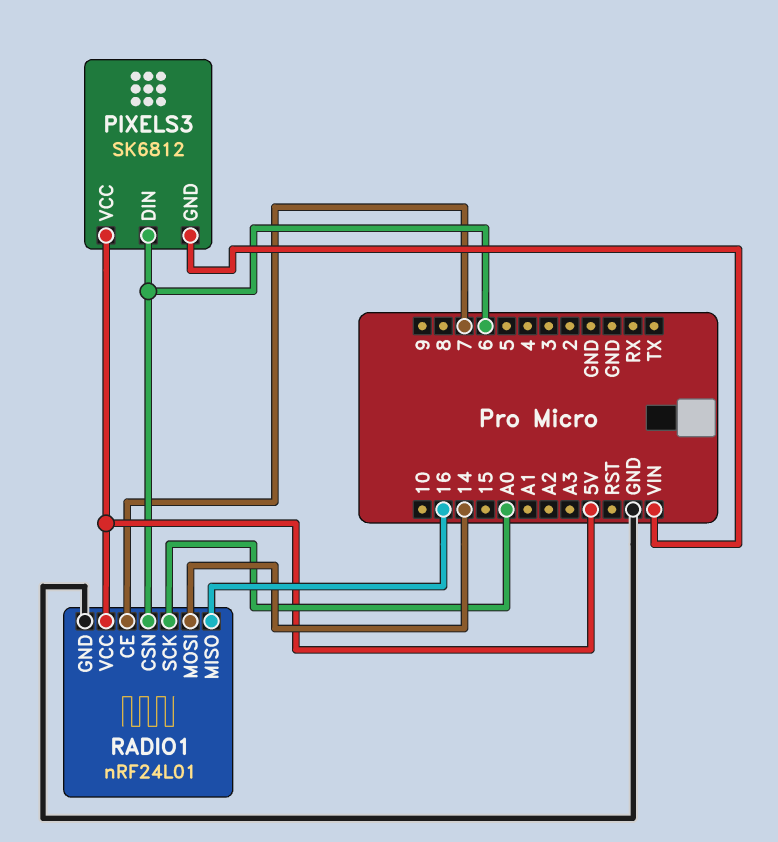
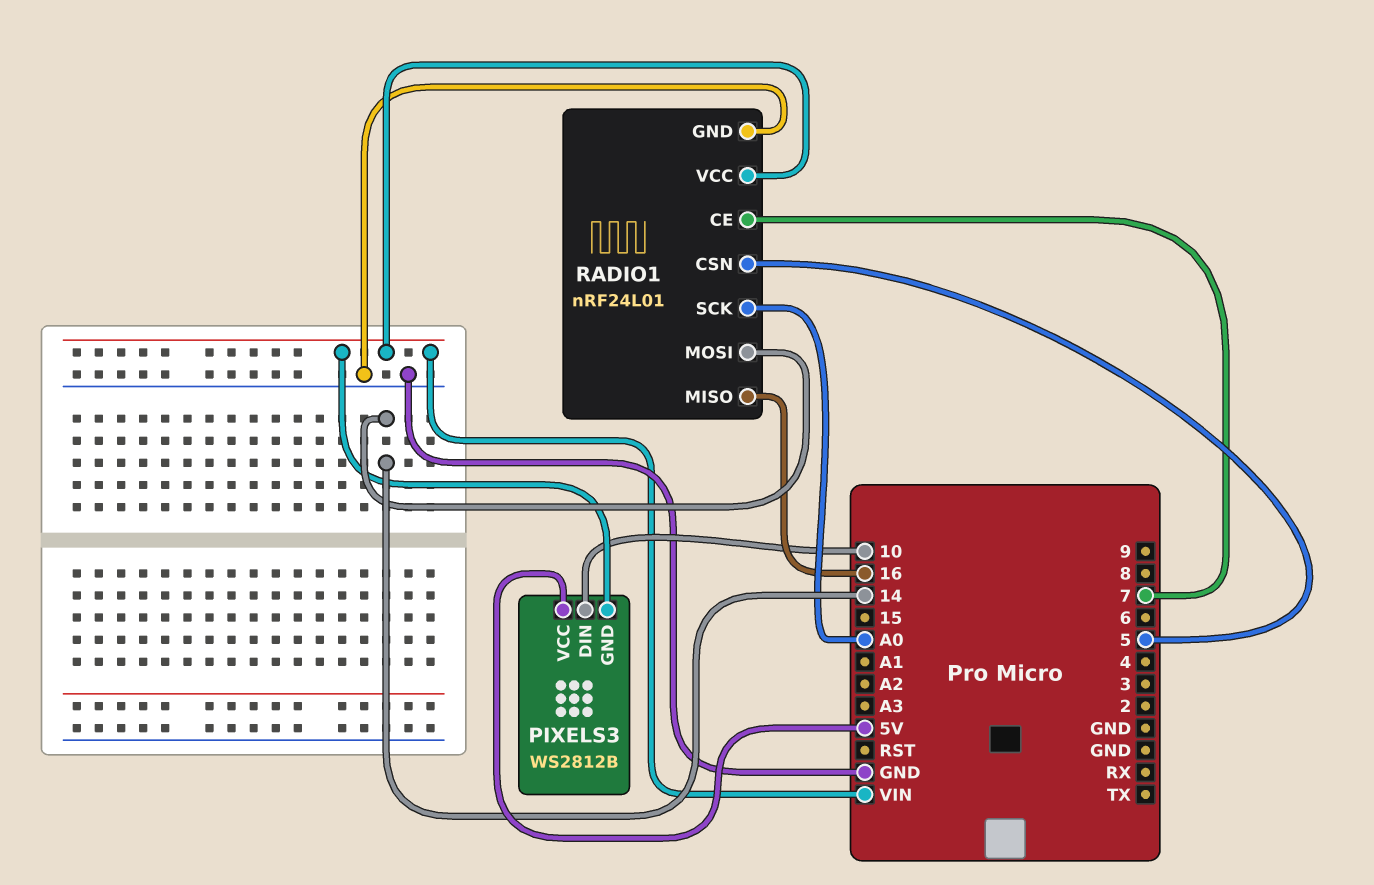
PIXELS3: SK6812 -> WS2812B
PIXELS3 pin DIN: 6 -> 10
RADIO1 pin CSN: 6 -> 5
RADIO1 pin VCC: 5V -> VIN

